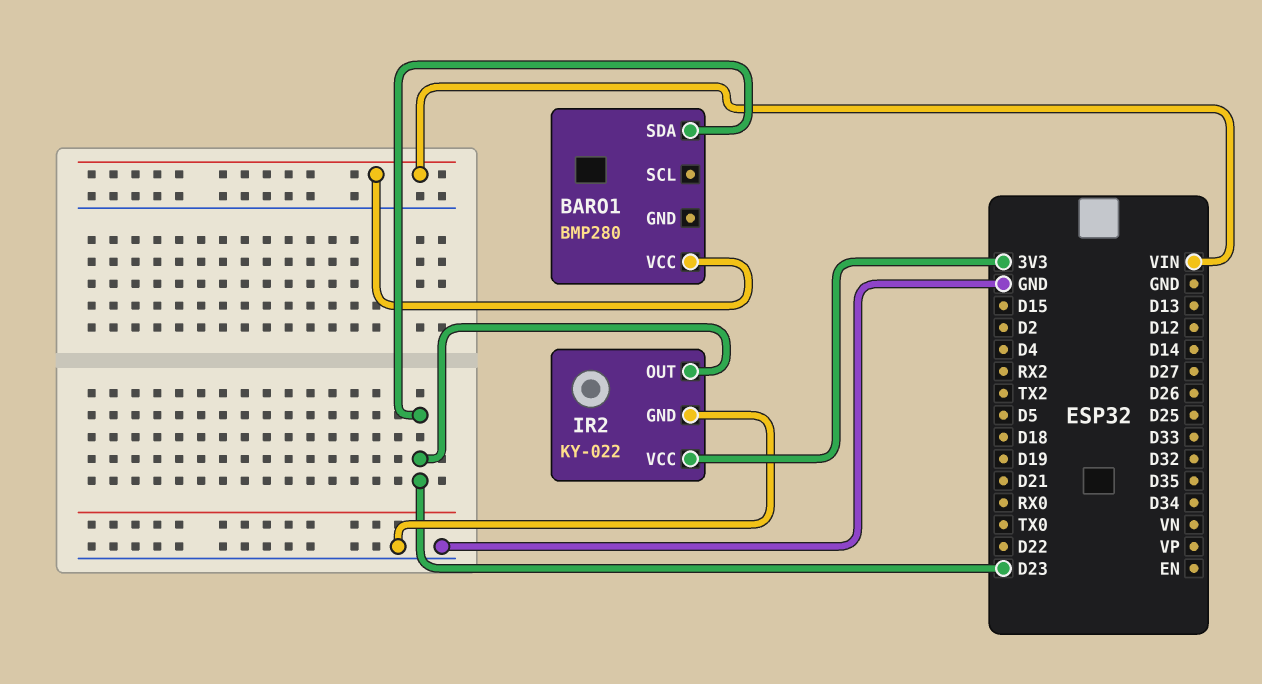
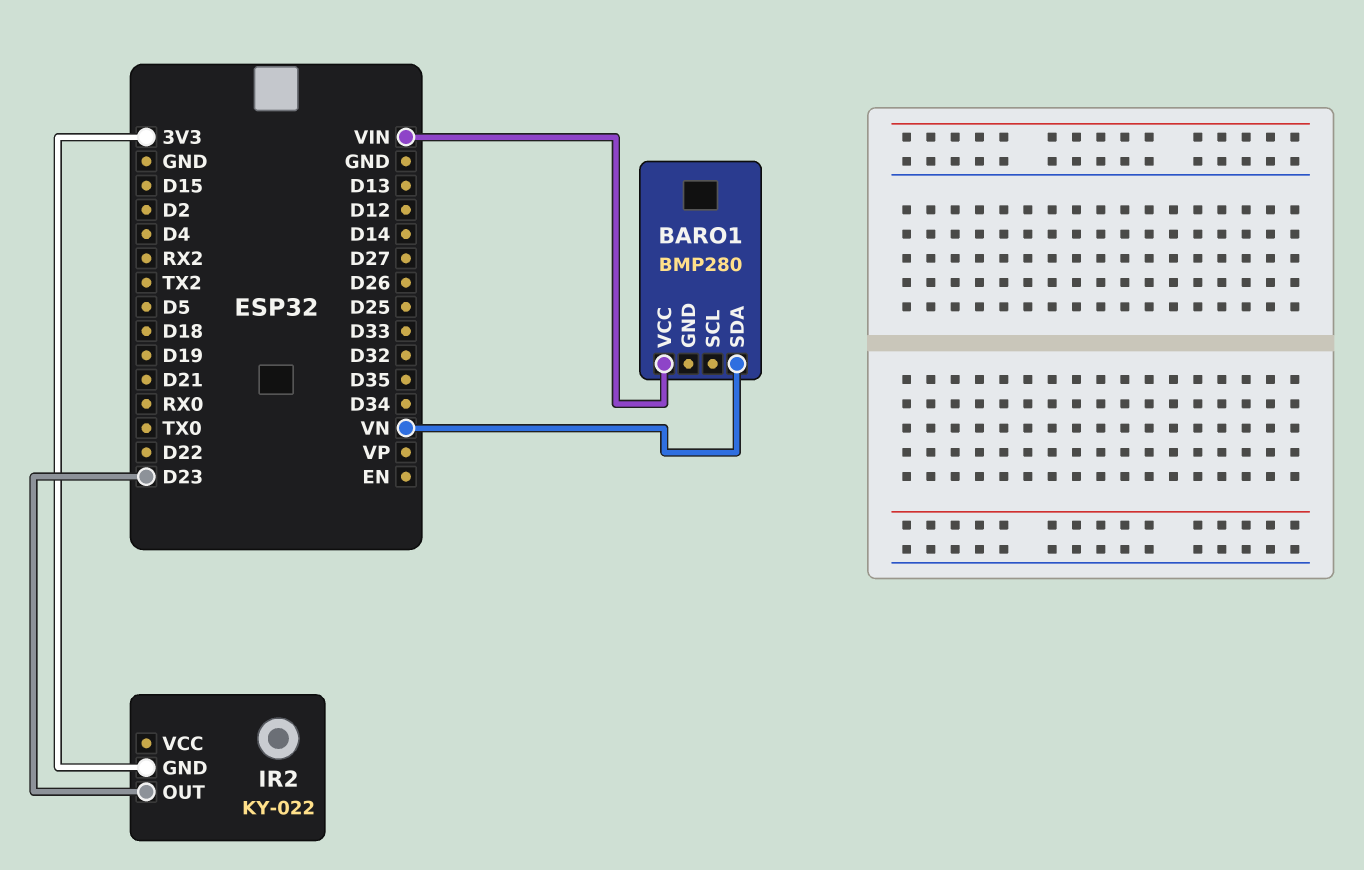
BARO1 pin SDA: D23 -> VN
IR2 pin GND: GND -> 3V3
IR2 pin VCC: 3V3 -> none

